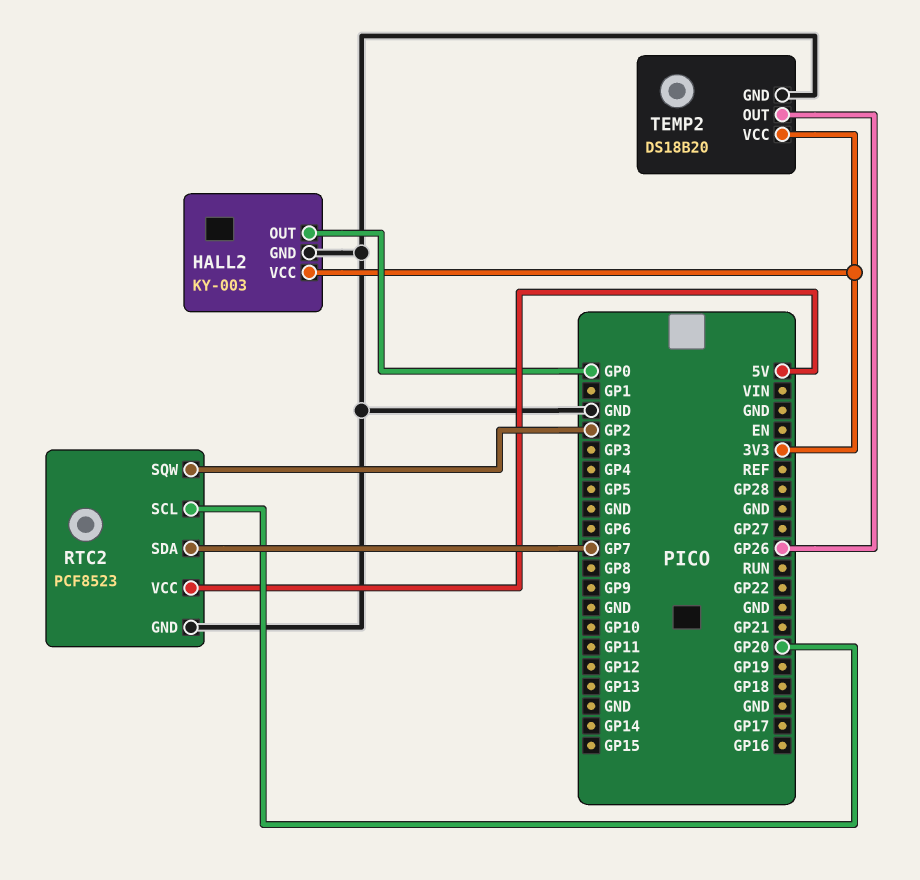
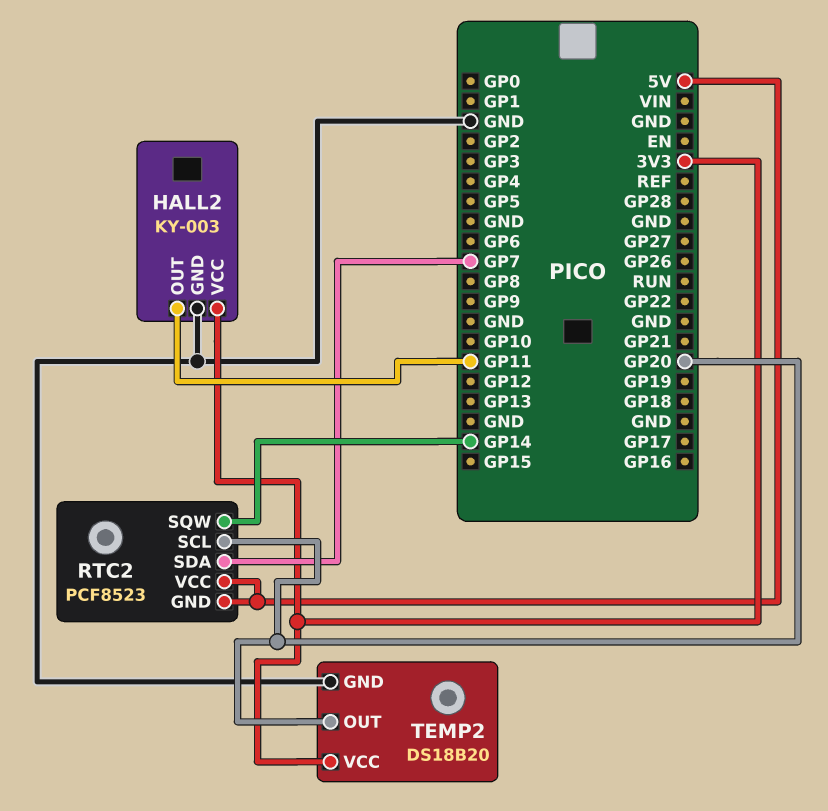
HALL2 pin OUT: GP0 -> GP11
RTC2 pin GND: GND -> 5V
RTC2 pin SQW: GP2 -> GP14
TEMP2 pin OUT: GP26 -> GP20

